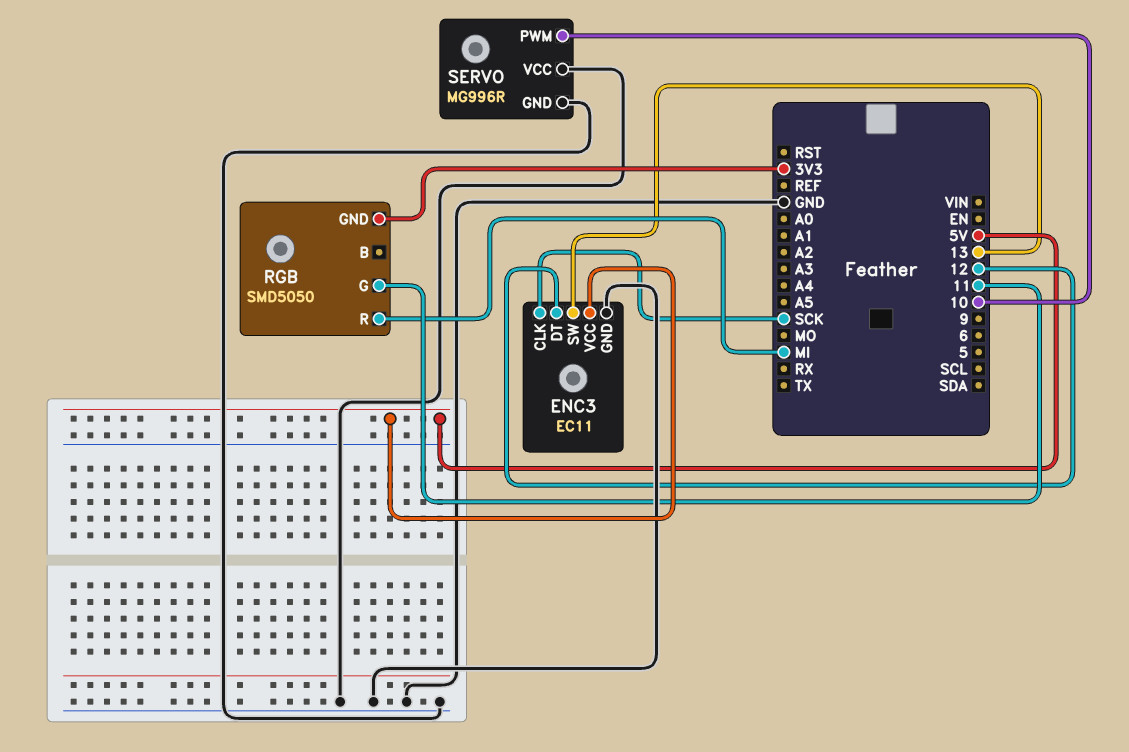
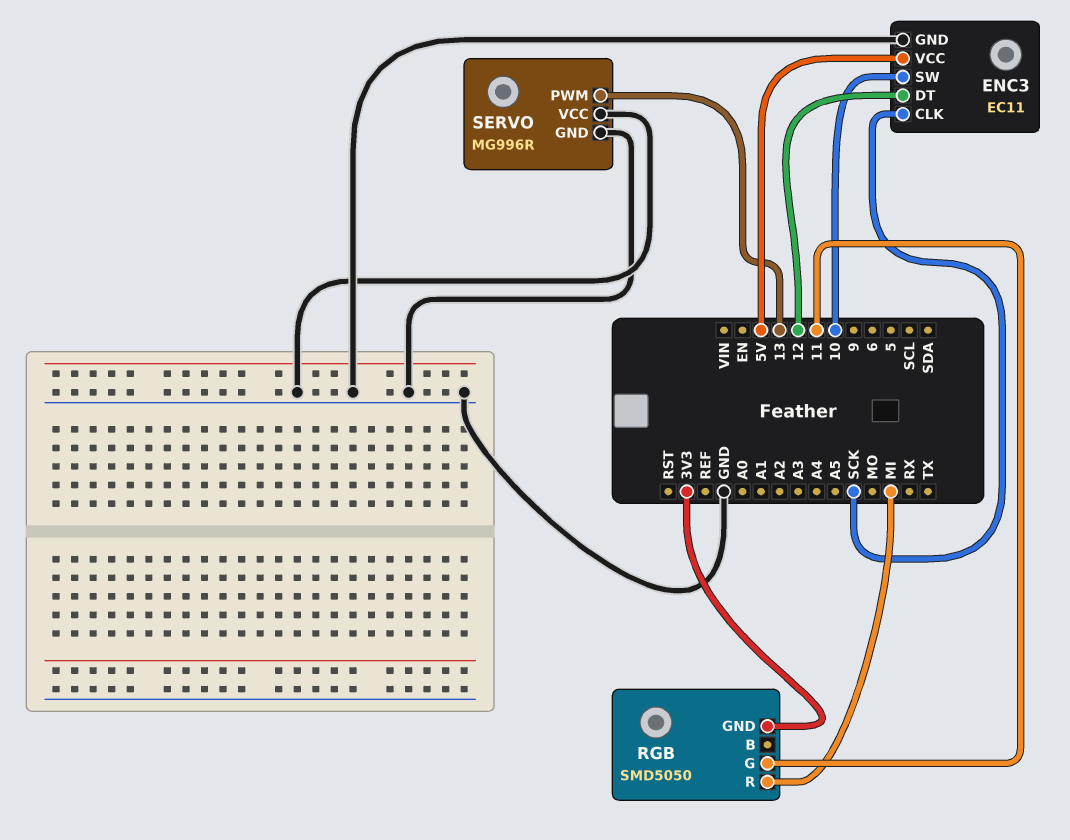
ENC3 pin SW: 13 -> 10
SERVO pin PWM: 10 -> 13

